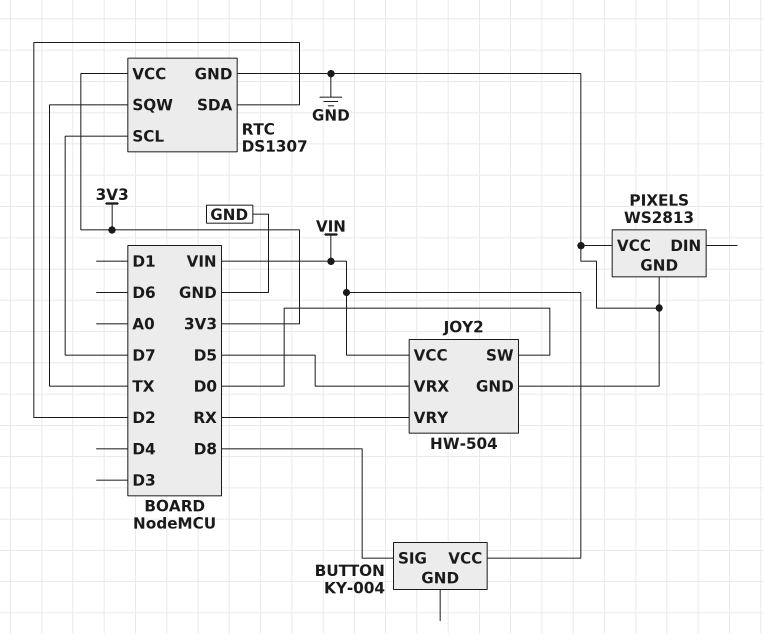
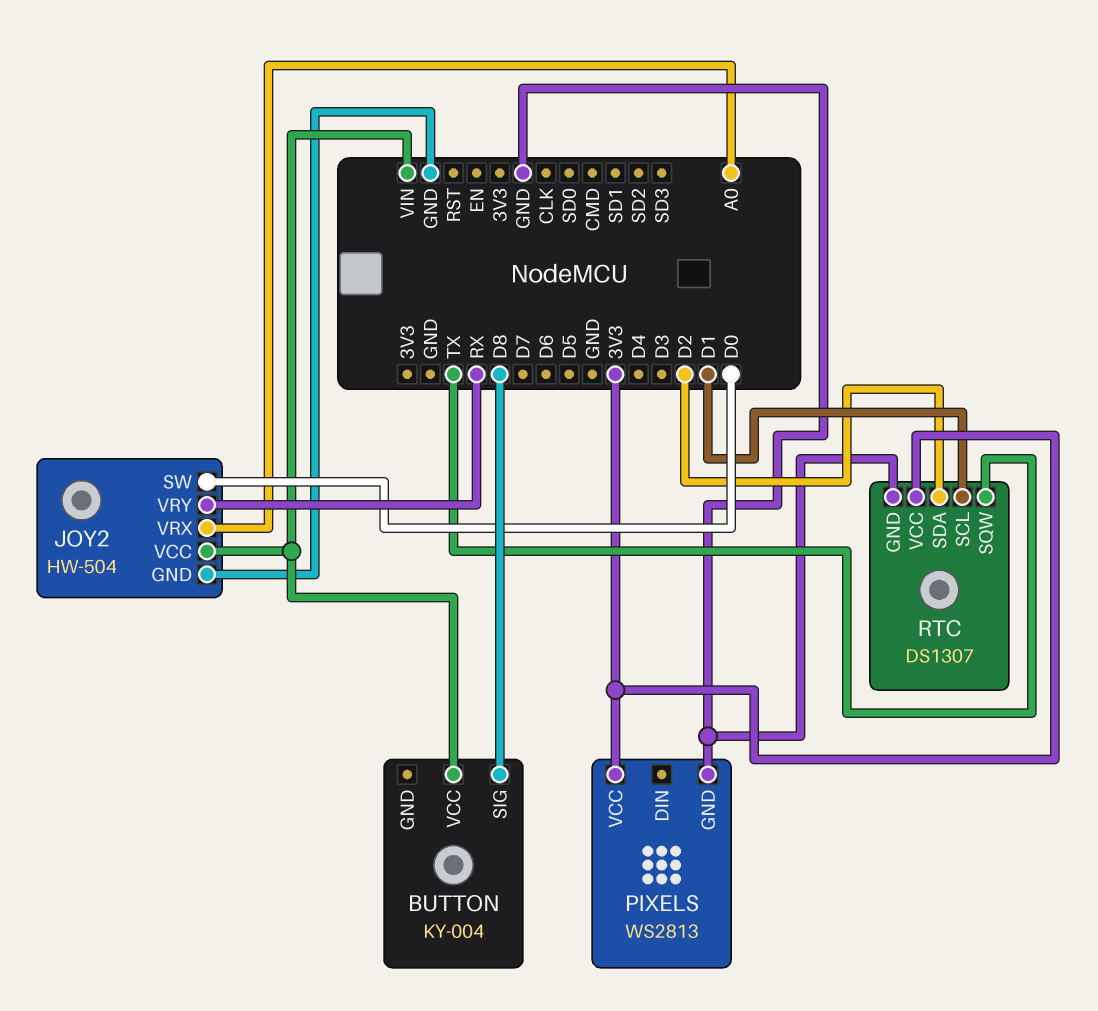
JOY2 pin VRX: D5 -> A0
PIXELS pin VCC: GND -> 3V3
RTC pin SCL: D7 -> D1

